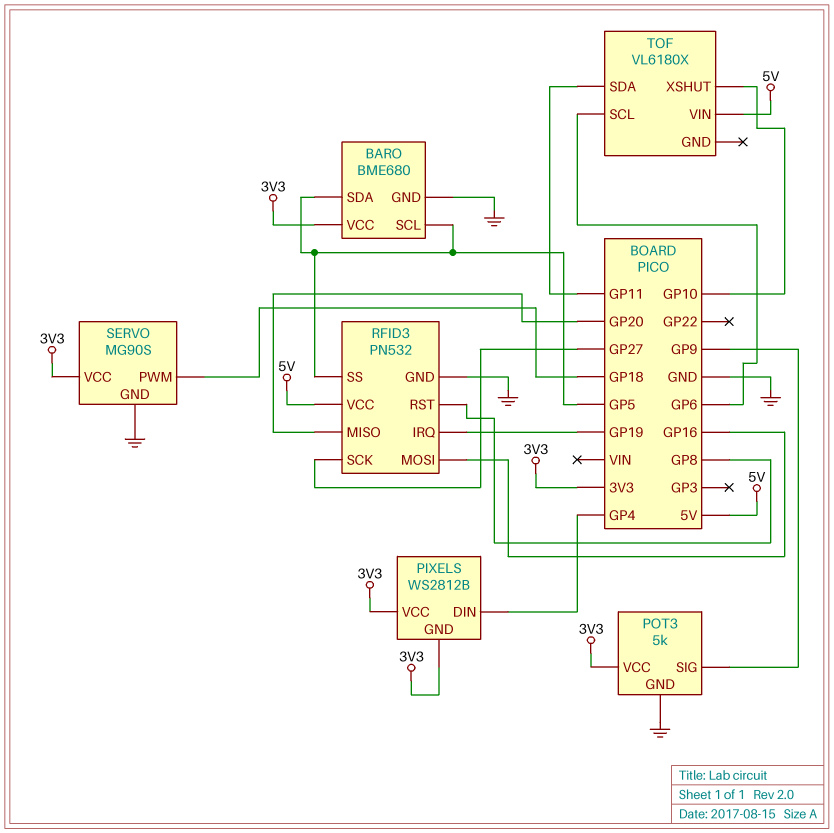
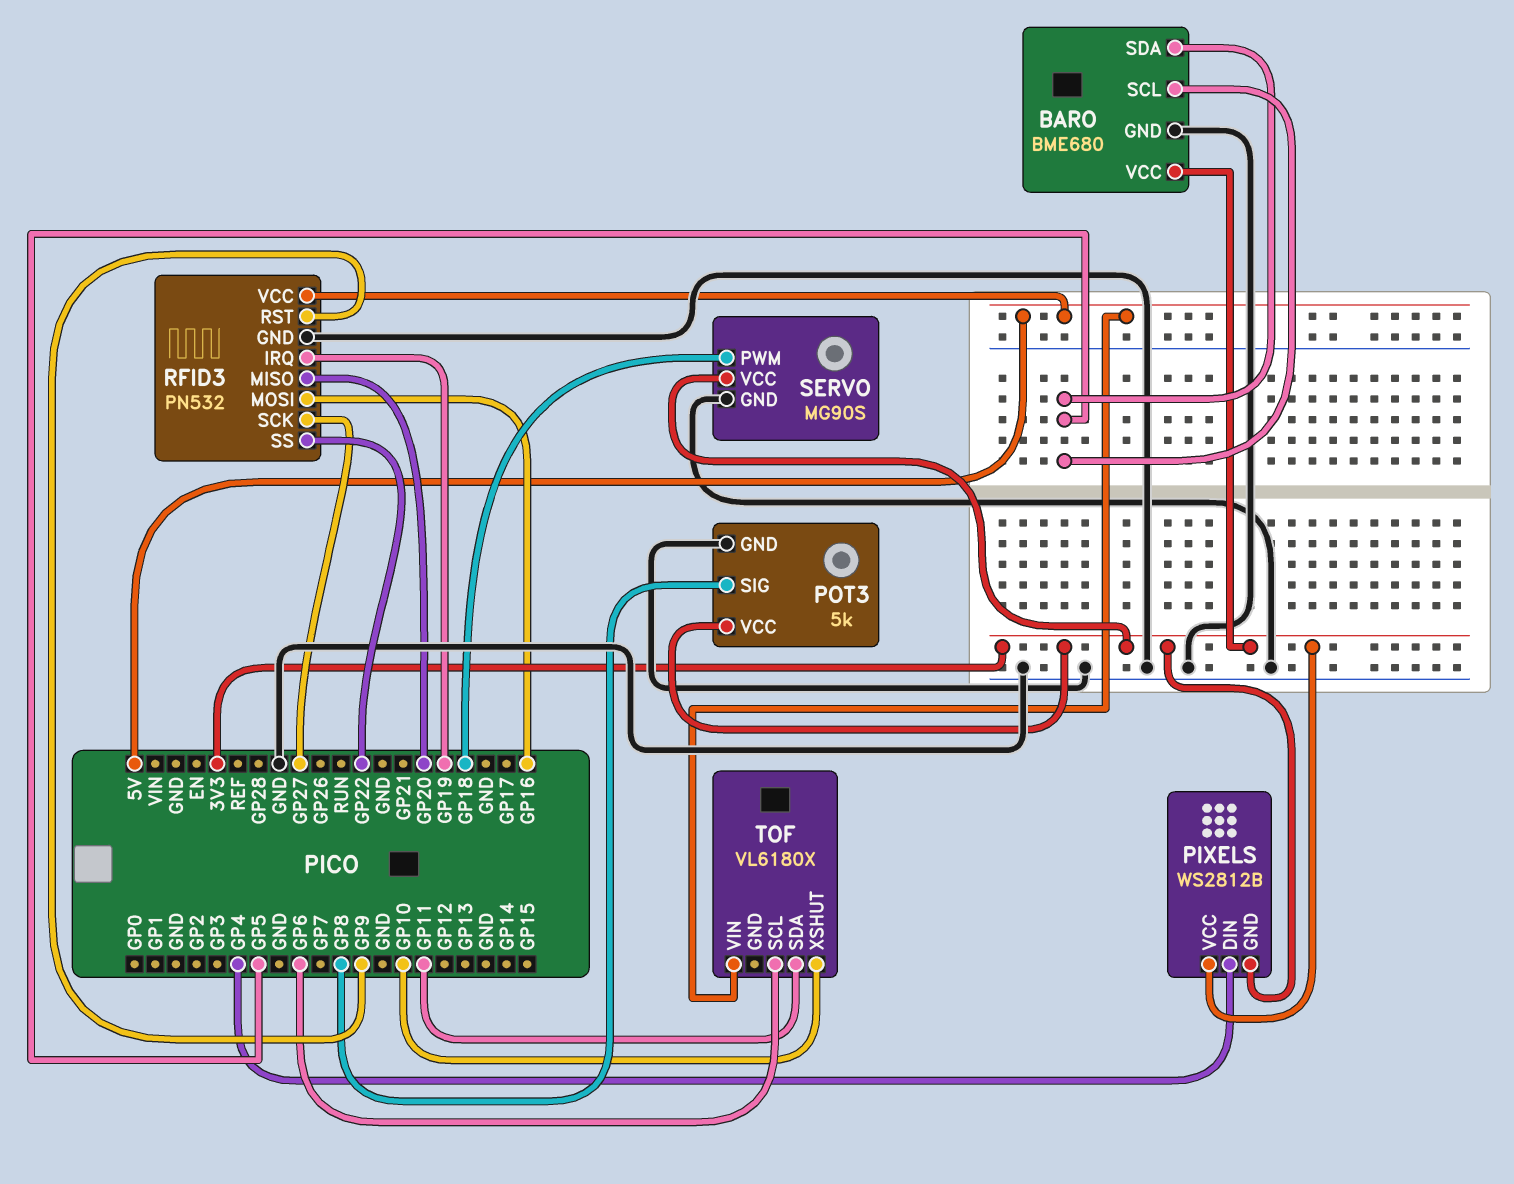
POT3 pin SIG: GP9 -> GP8
RFID3 pin RST: GP8 -> GP9
RFID3 pin SS: GP5 -> GP22

